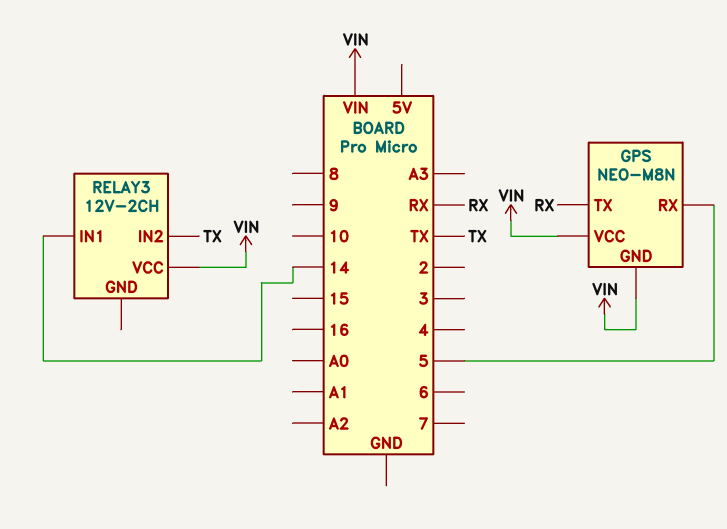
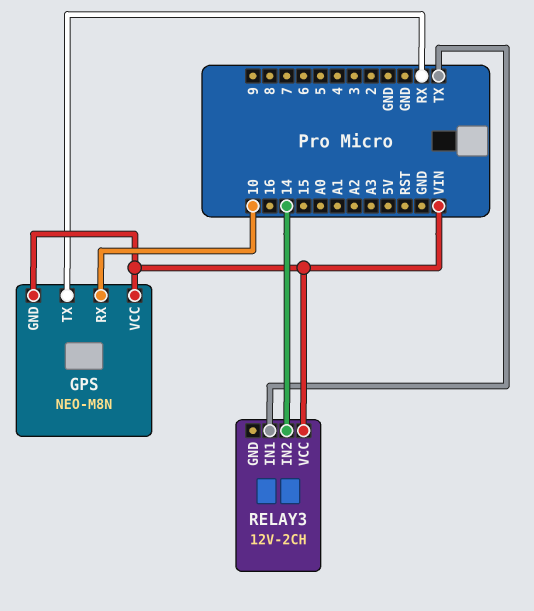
GPS pin RX: 5 -> 10
RELAY3 pin IN1: 14 -> TX
RELAY3 pin IN2: TX -> 14

